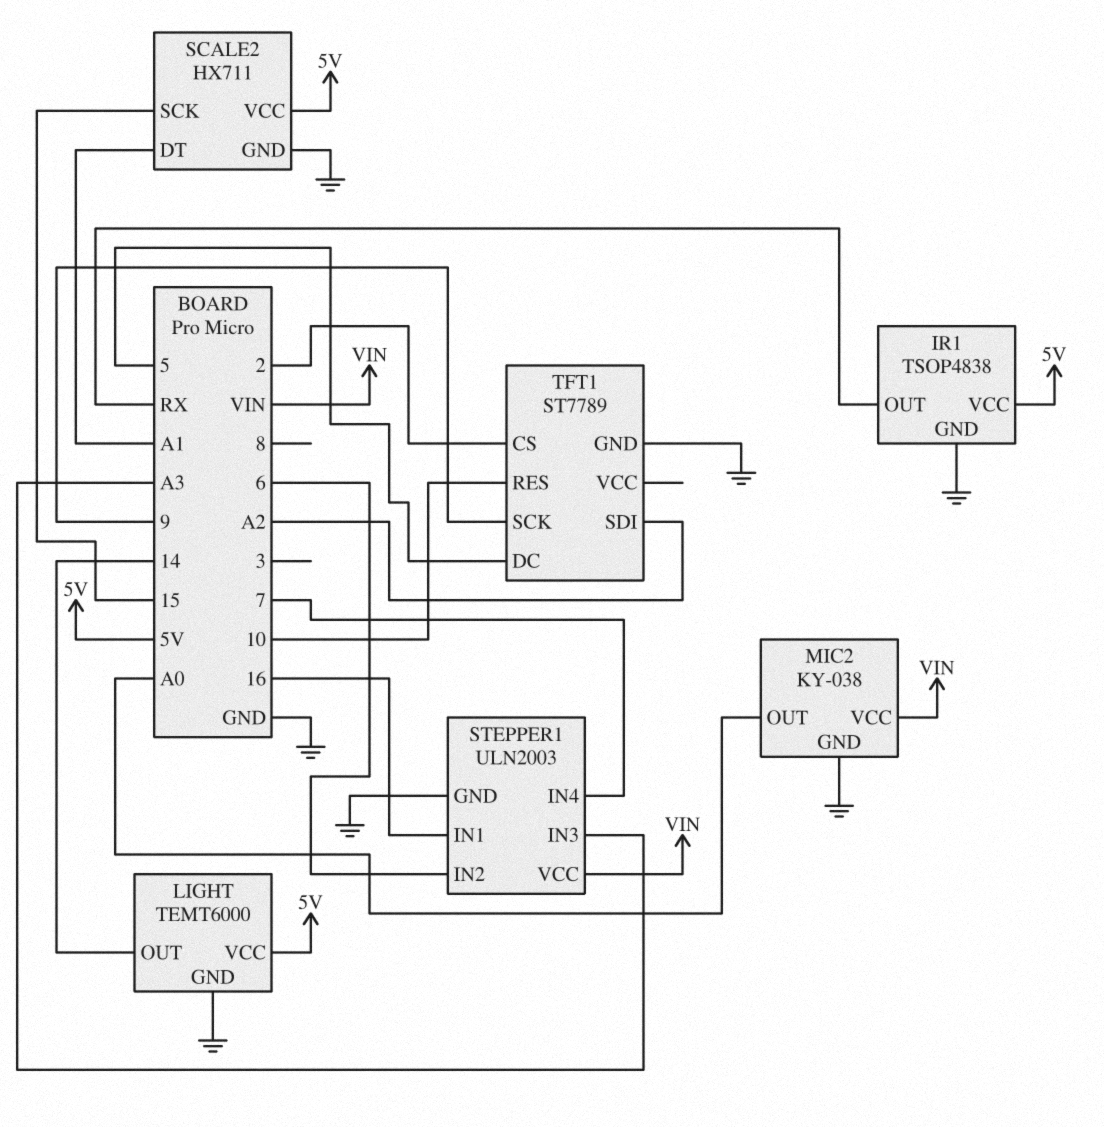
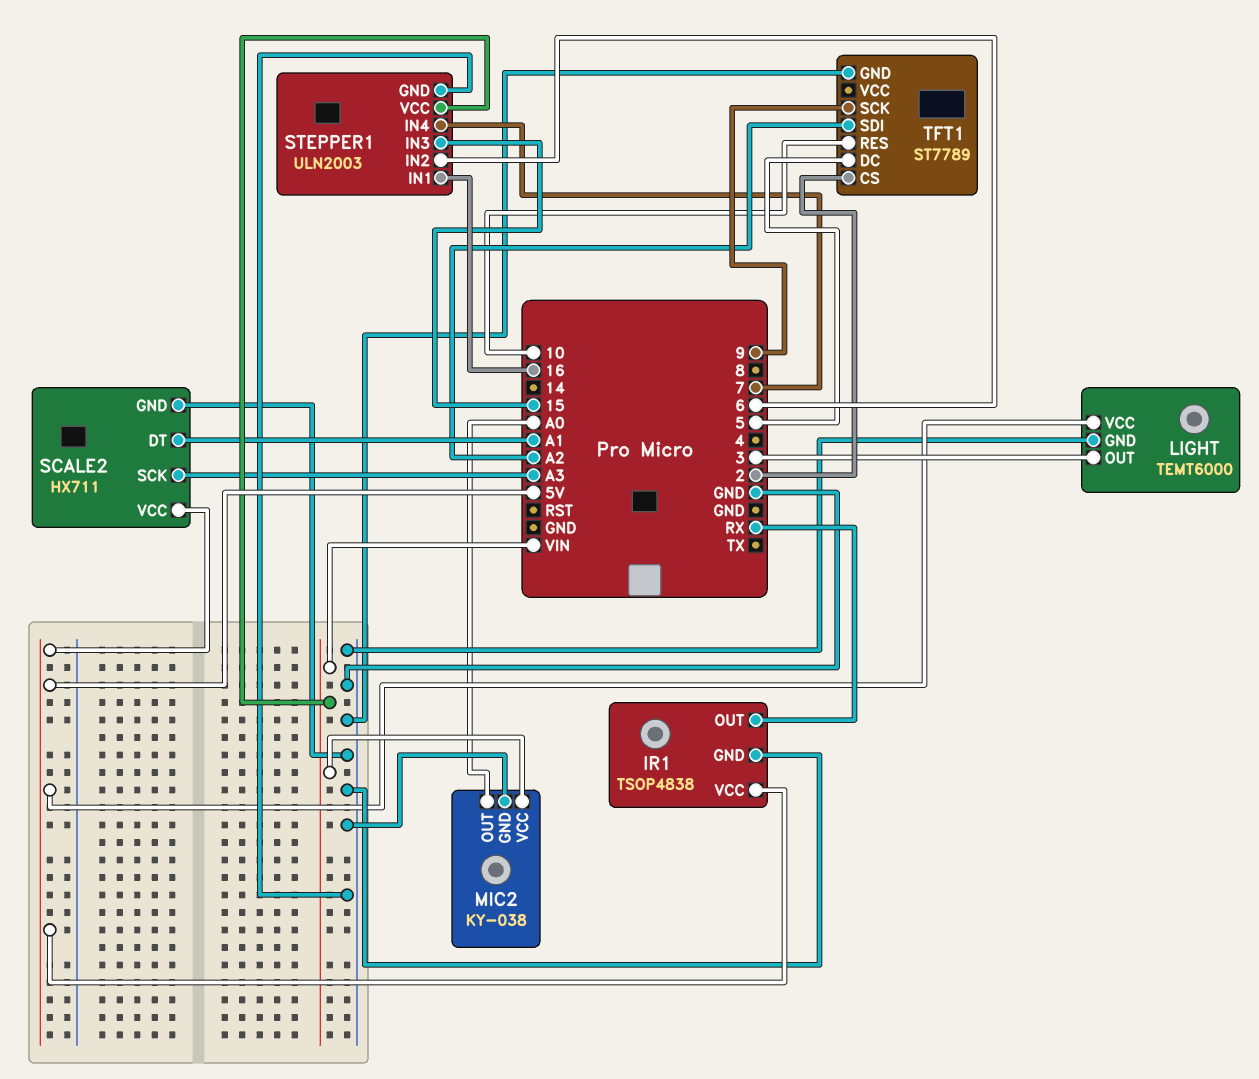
LIGHT pin OUT: 14 -> 3
SCALE2 pin SCK: 15 -> A3
STEPPER1 pin IN3: A3 -> 15

